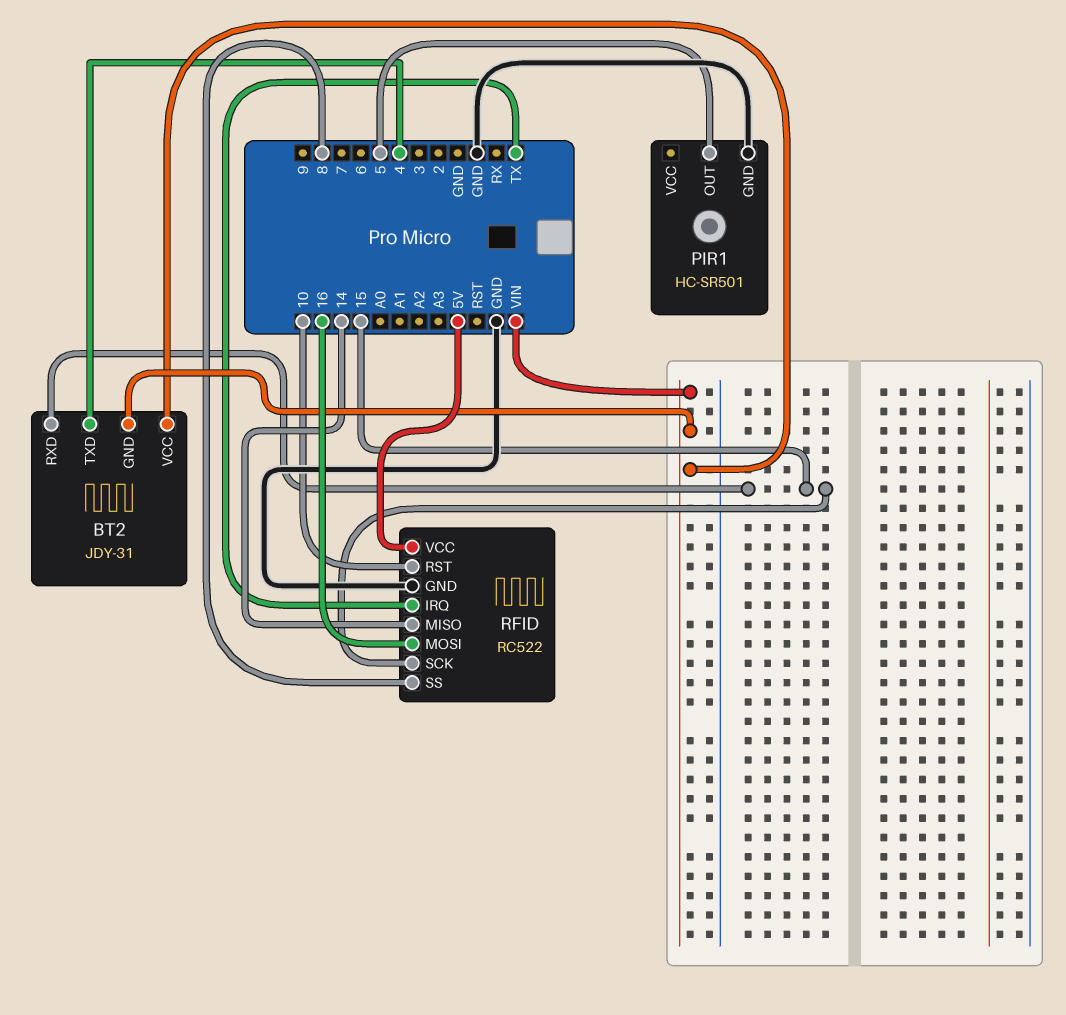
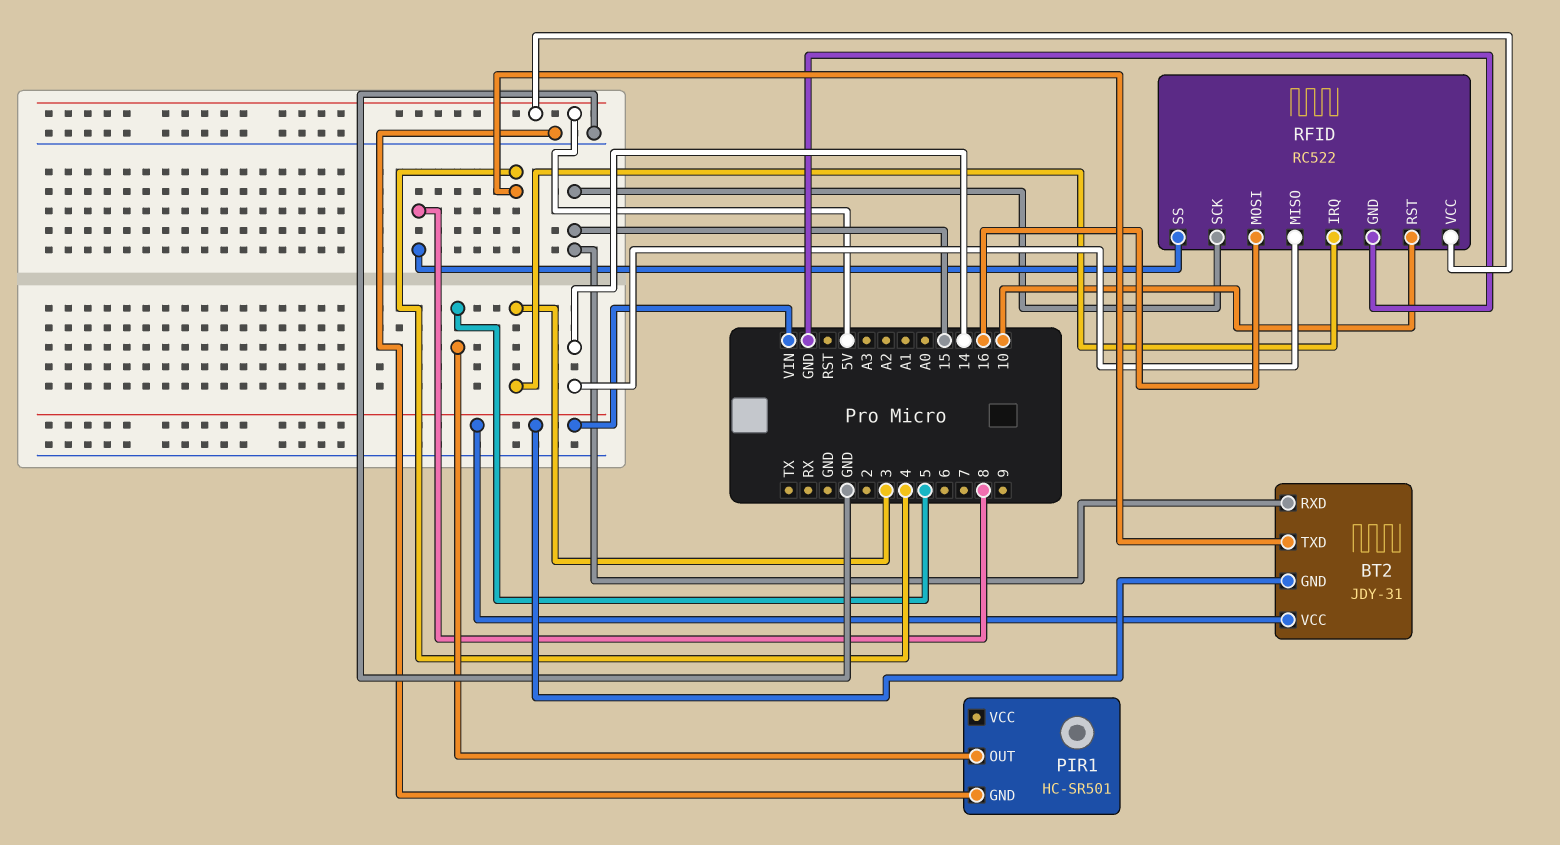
RFID pin IRQ: TX -> 3

